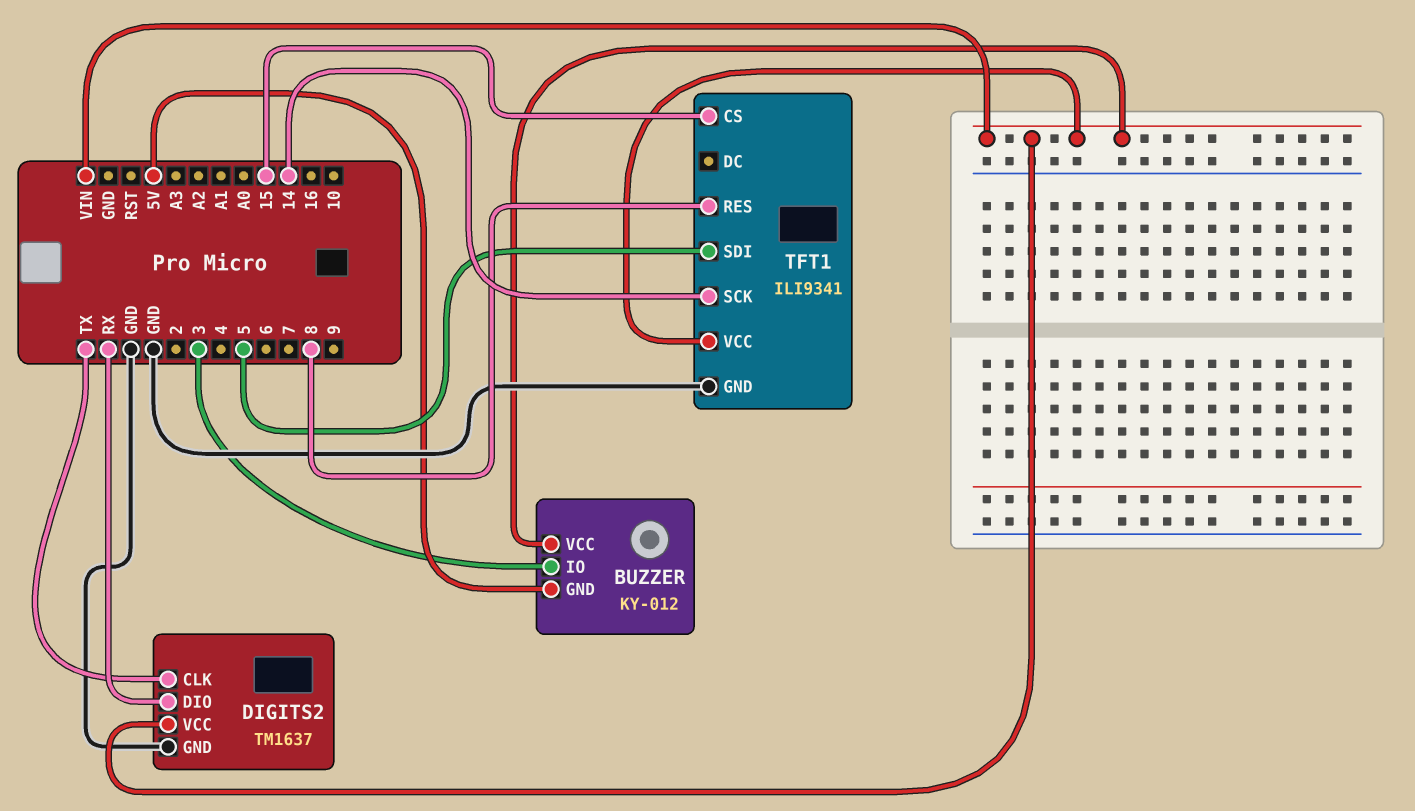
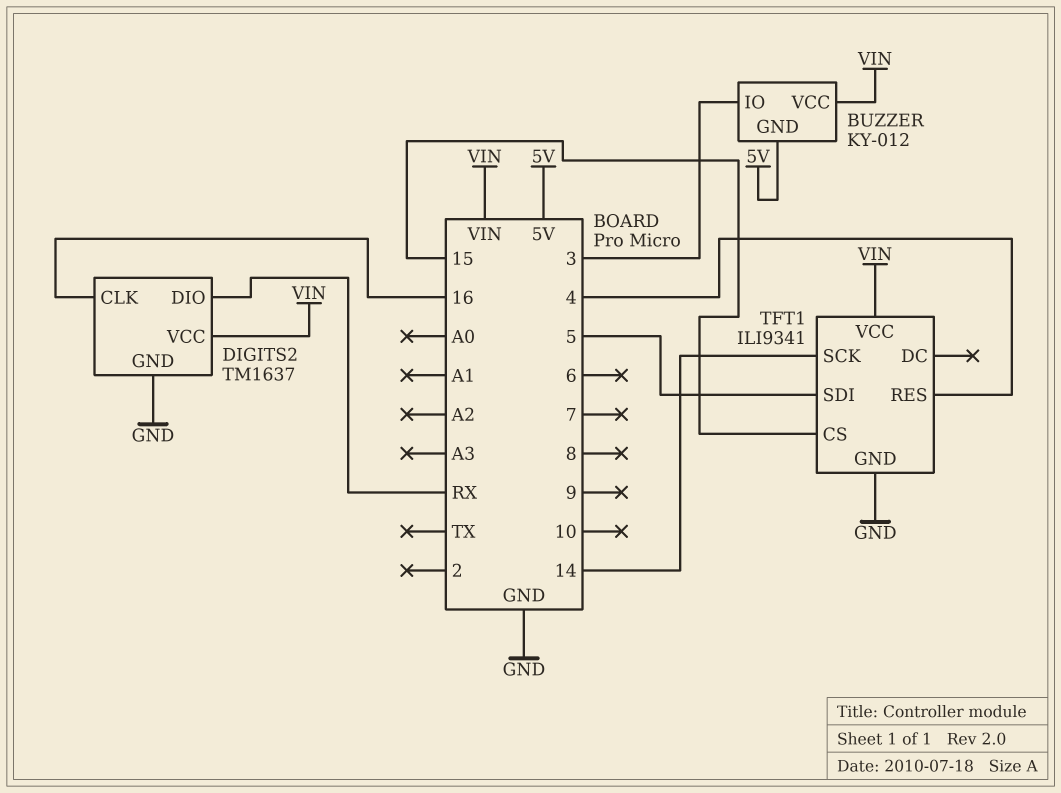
DIGITS2 pin CLK: TX -> 16
TFT1 pin RES: 8 -> 4

